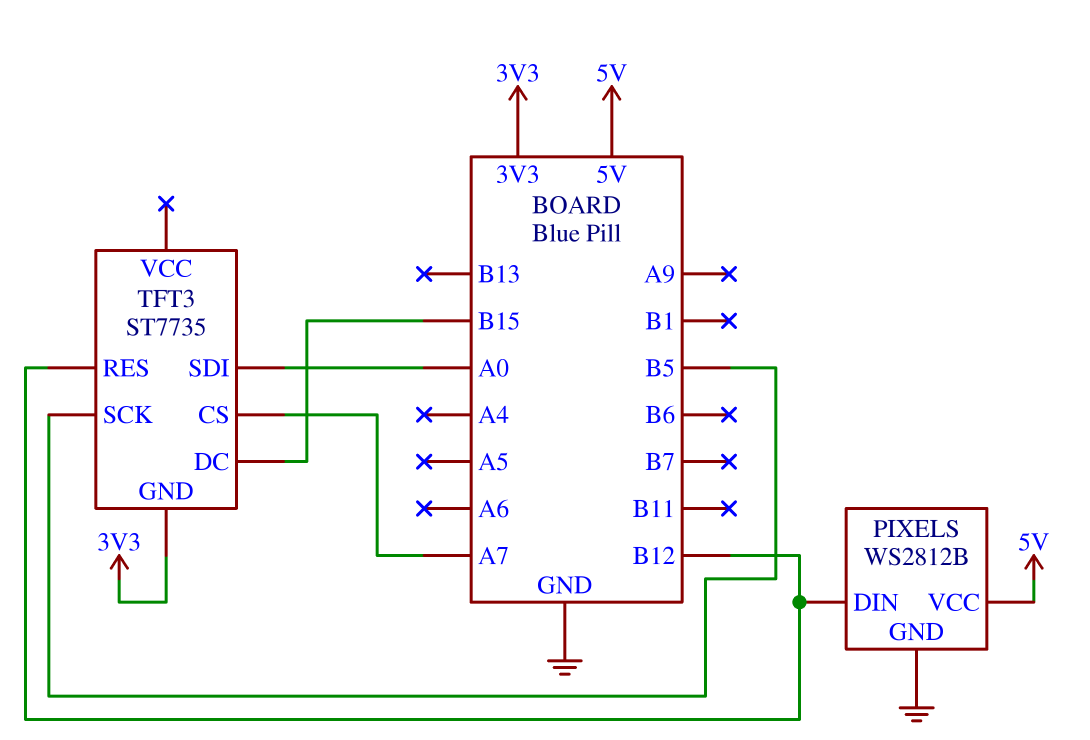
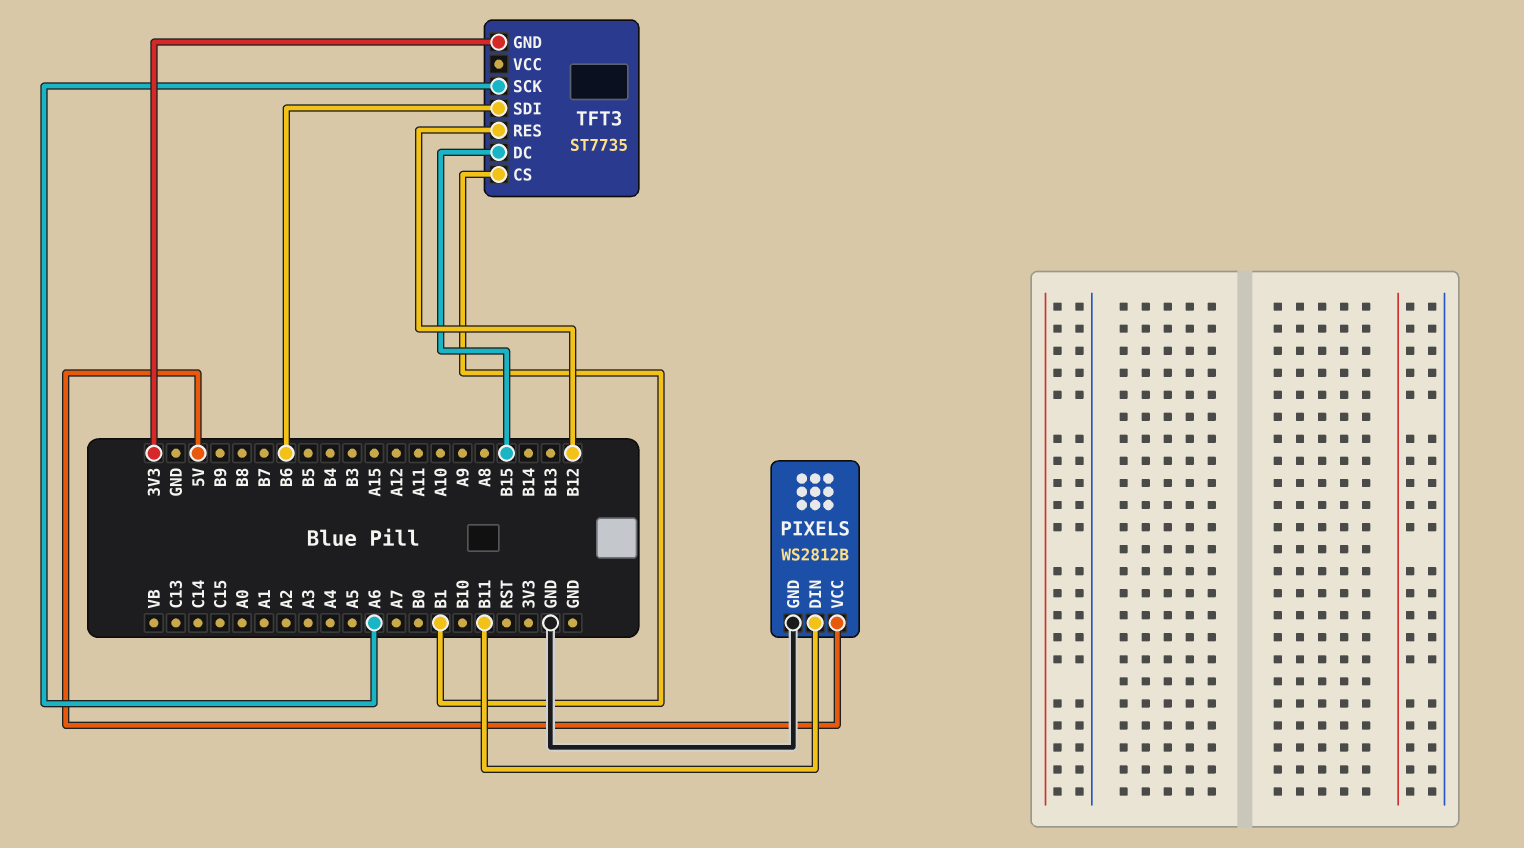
PIXELS pin DIN: B12 -> B11
TFT3 pin CS: A7 -> B1
TFT3 pin SCK: B5 -> A6
TFT3 pin SDI: A0 -> B6

